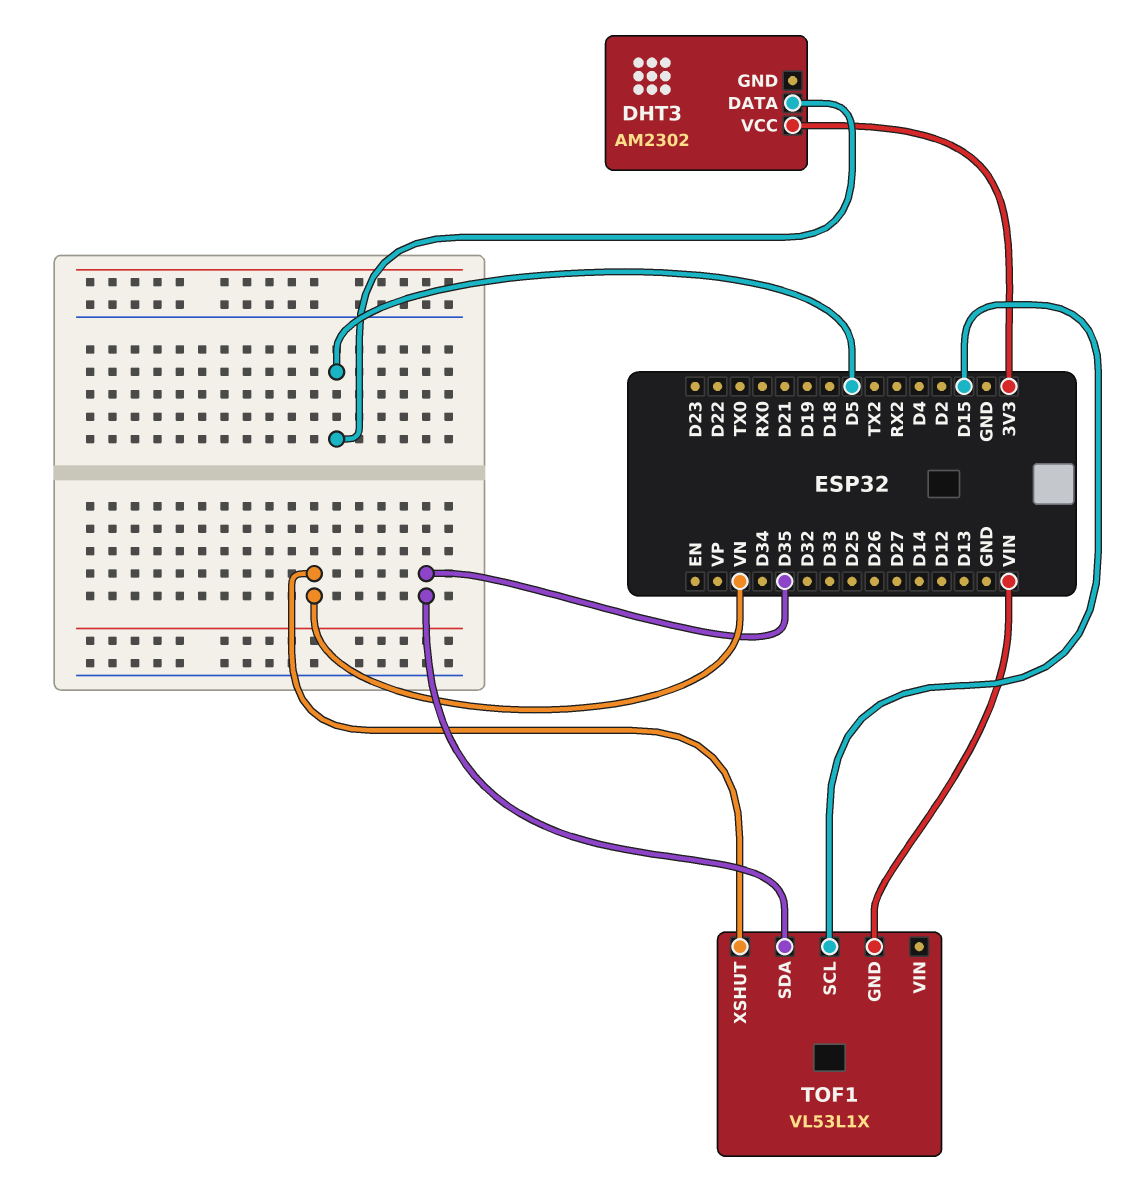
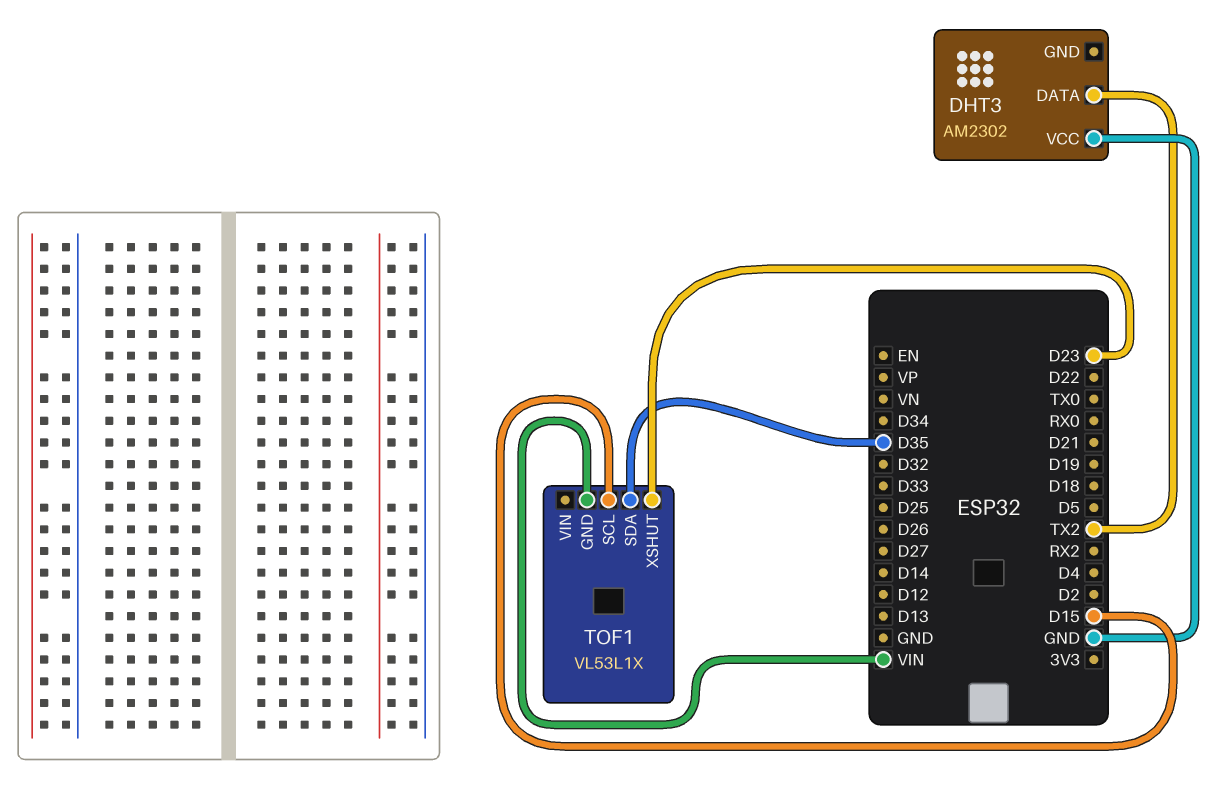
DHT3 pin DATA: D5 -> TX2
DHT3 pin VCC: 3V3 -> GND
TOF1 pin XSHUT: VN -> D23

